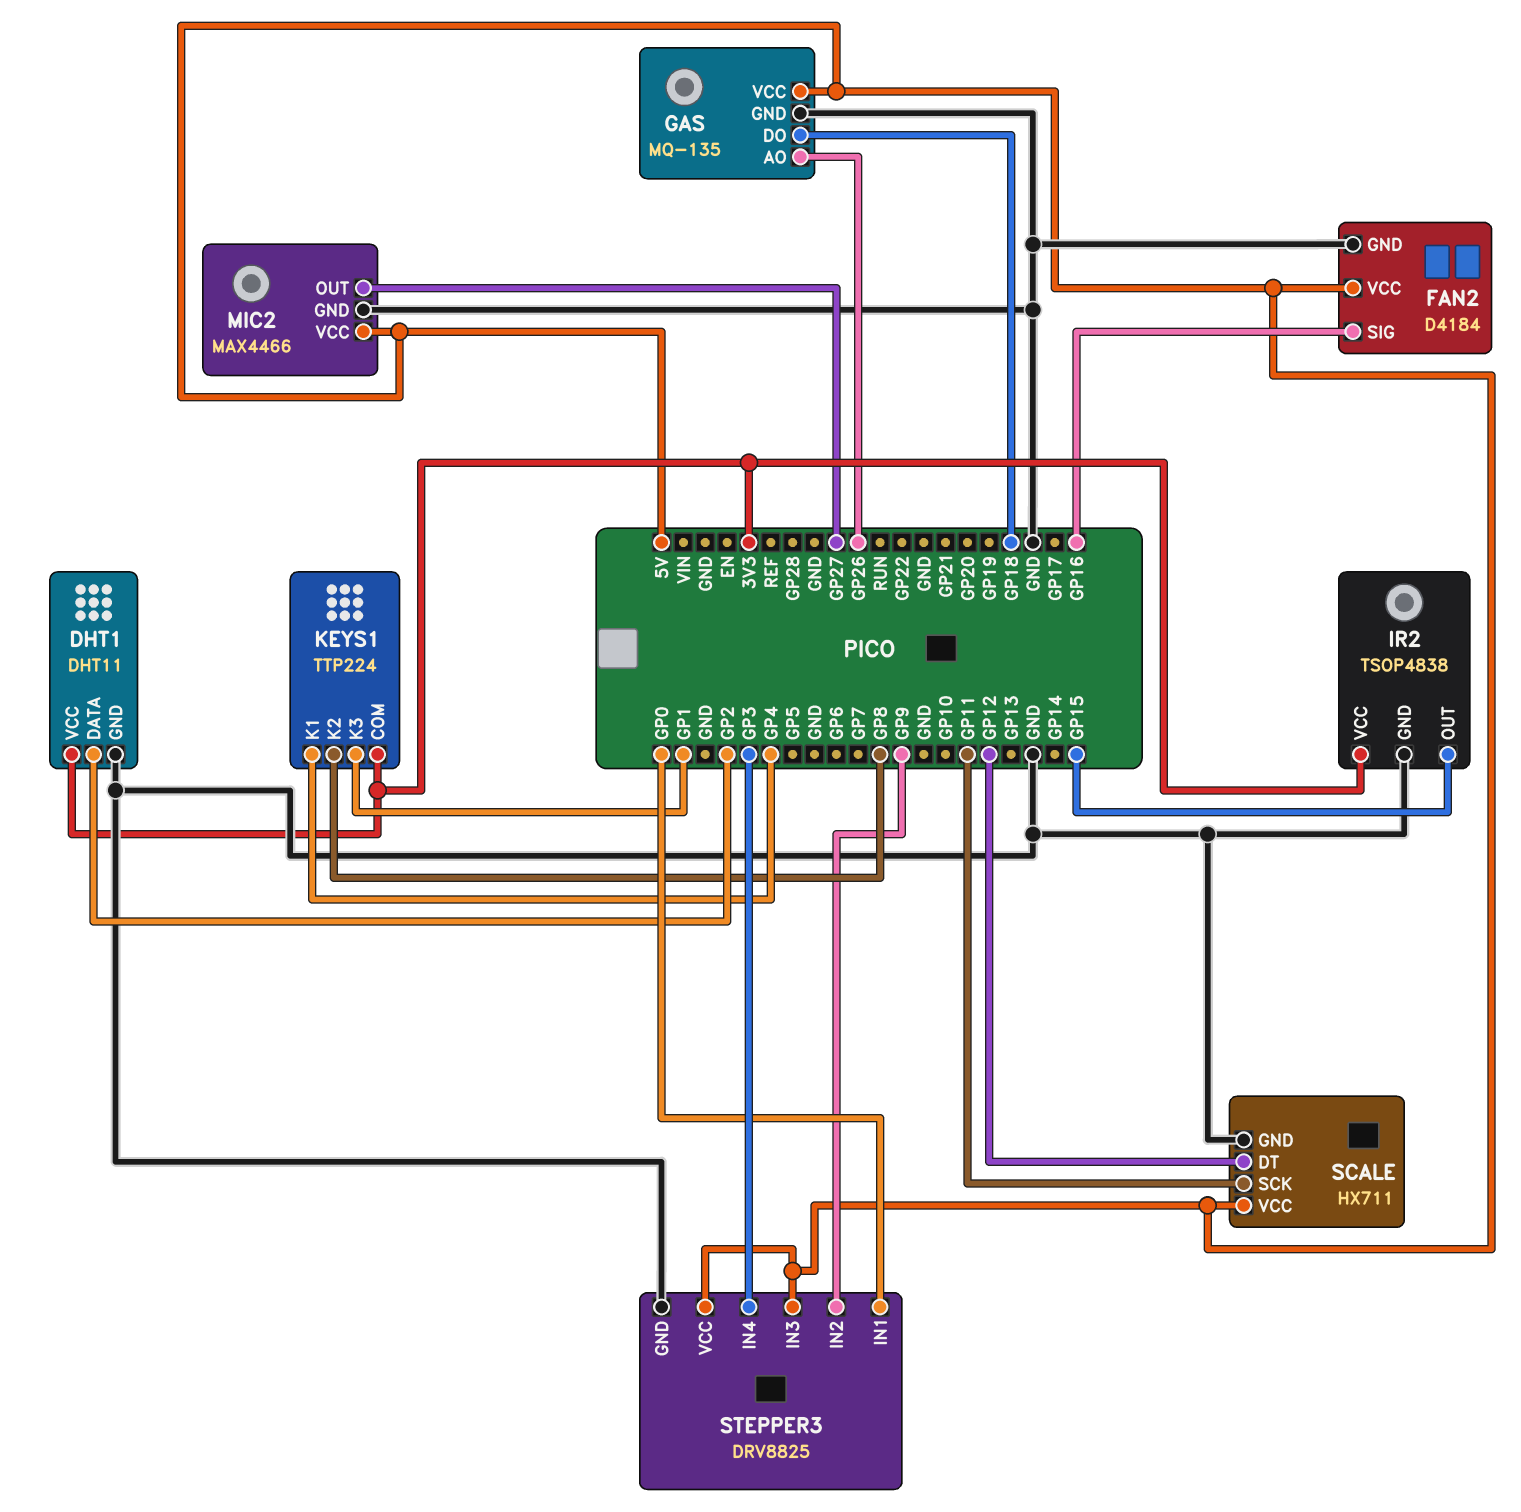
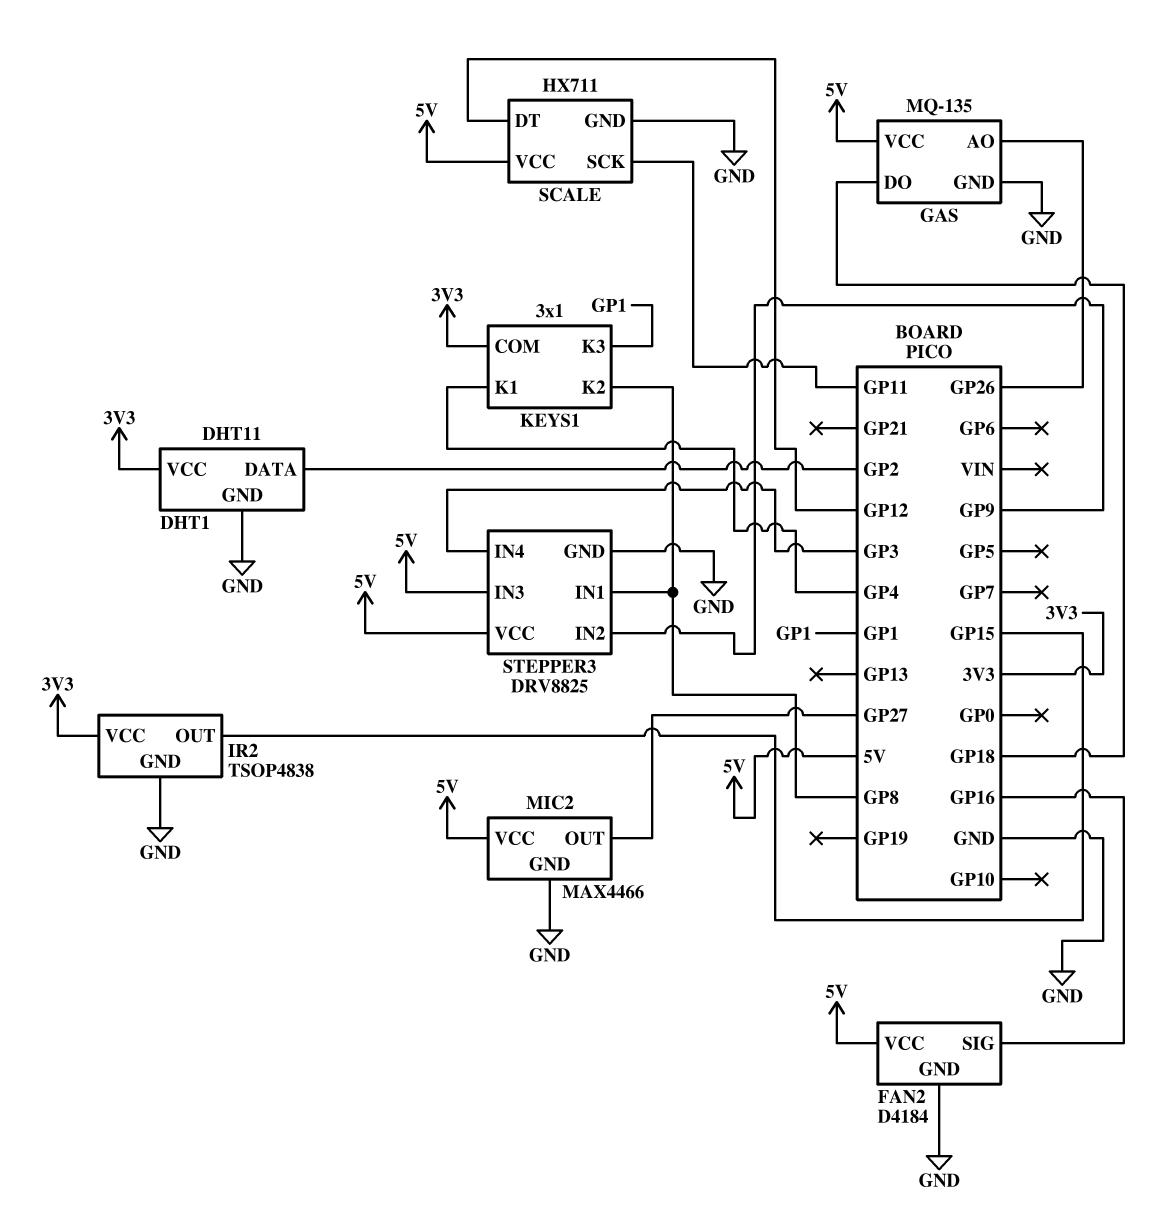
KEYS1: TTP224 -> 3x1
STEPPER3 pin IN1: GP0 -> GP8

